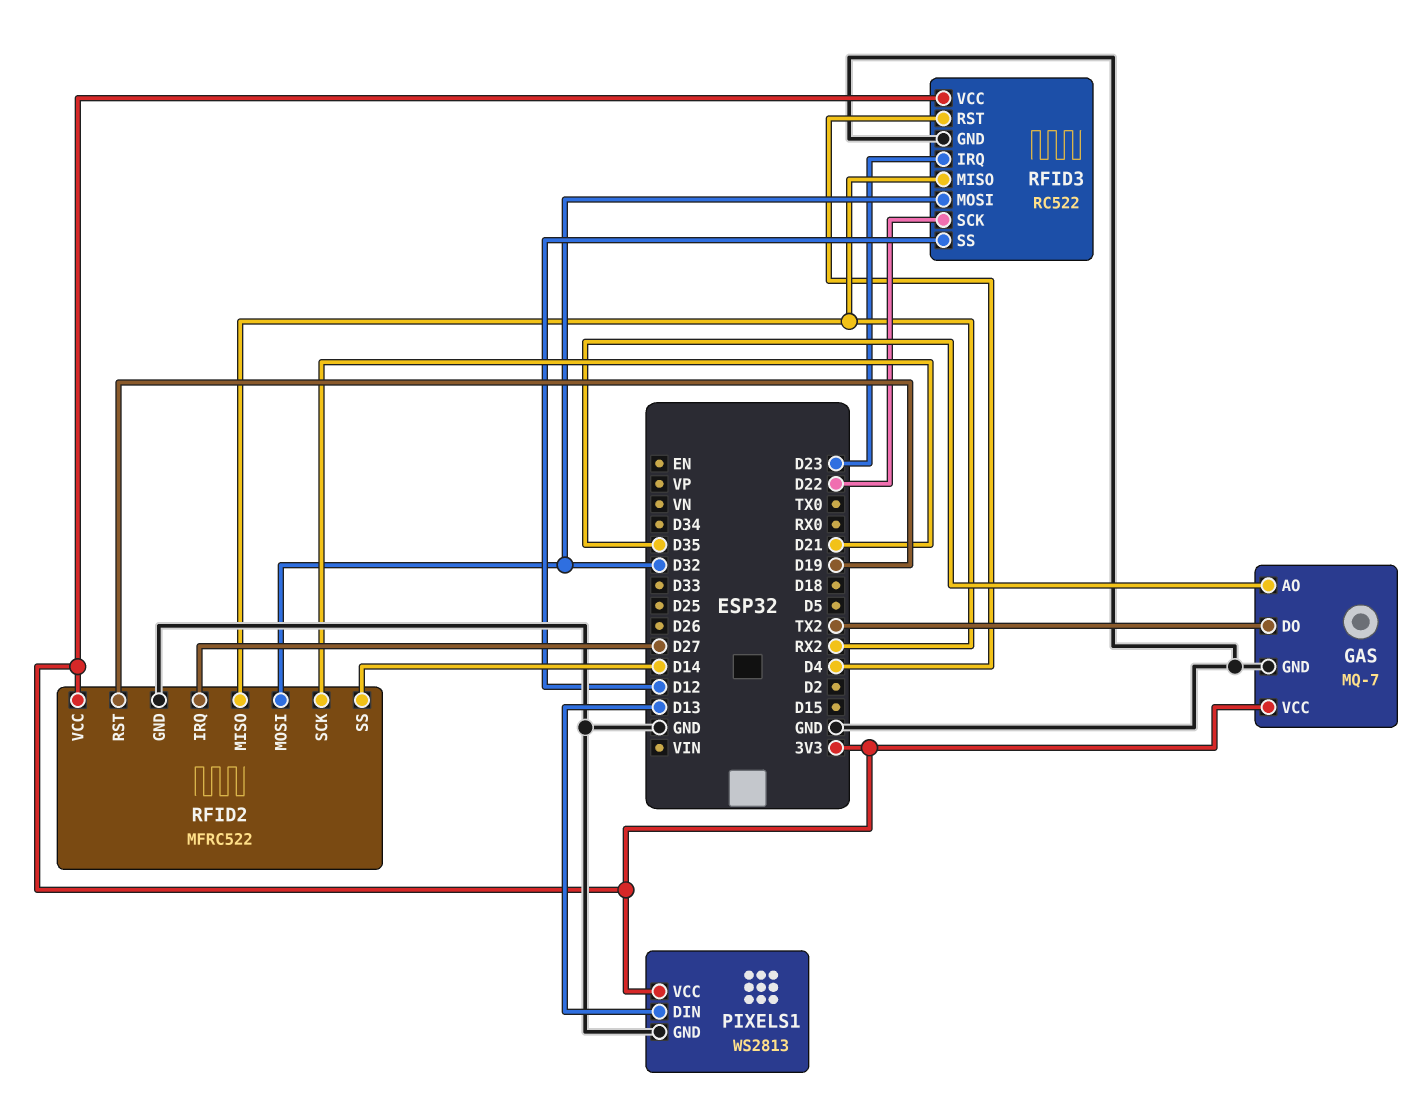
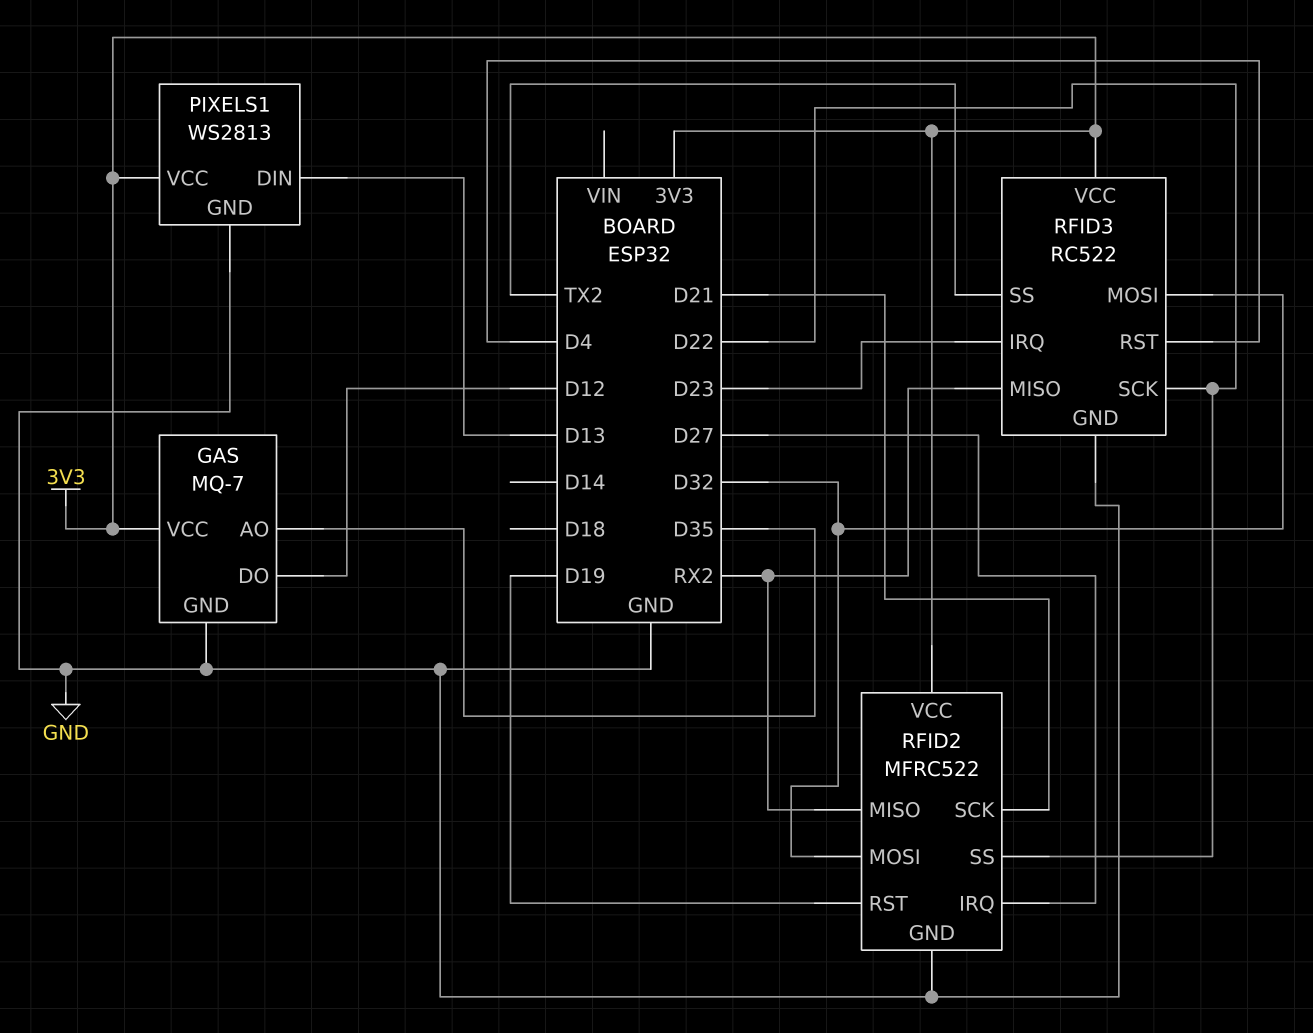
GAS pin DO: TX2 -> D12
RFID2 pin SS: D14 -> D22
RFID3 pin SS: D12 -> TX2

